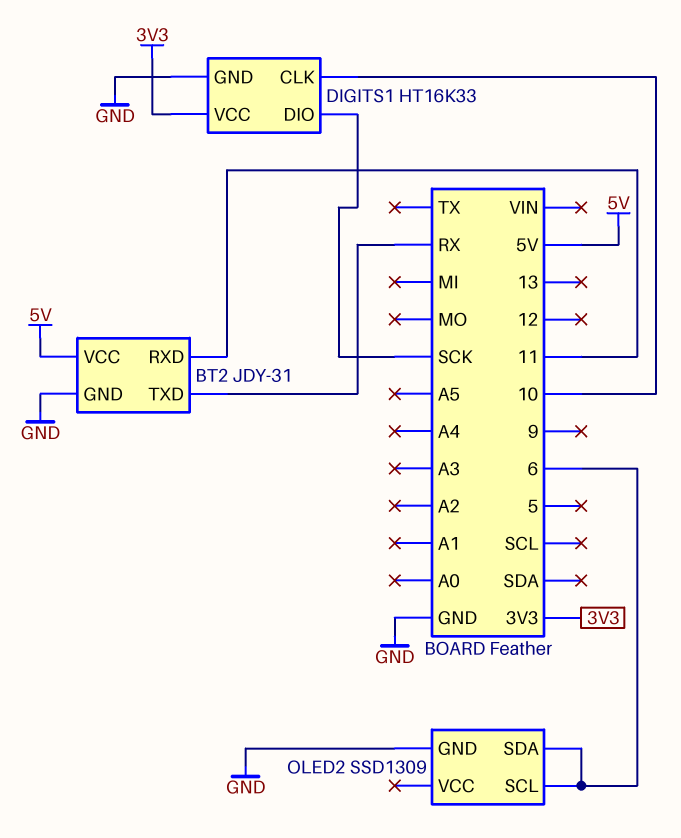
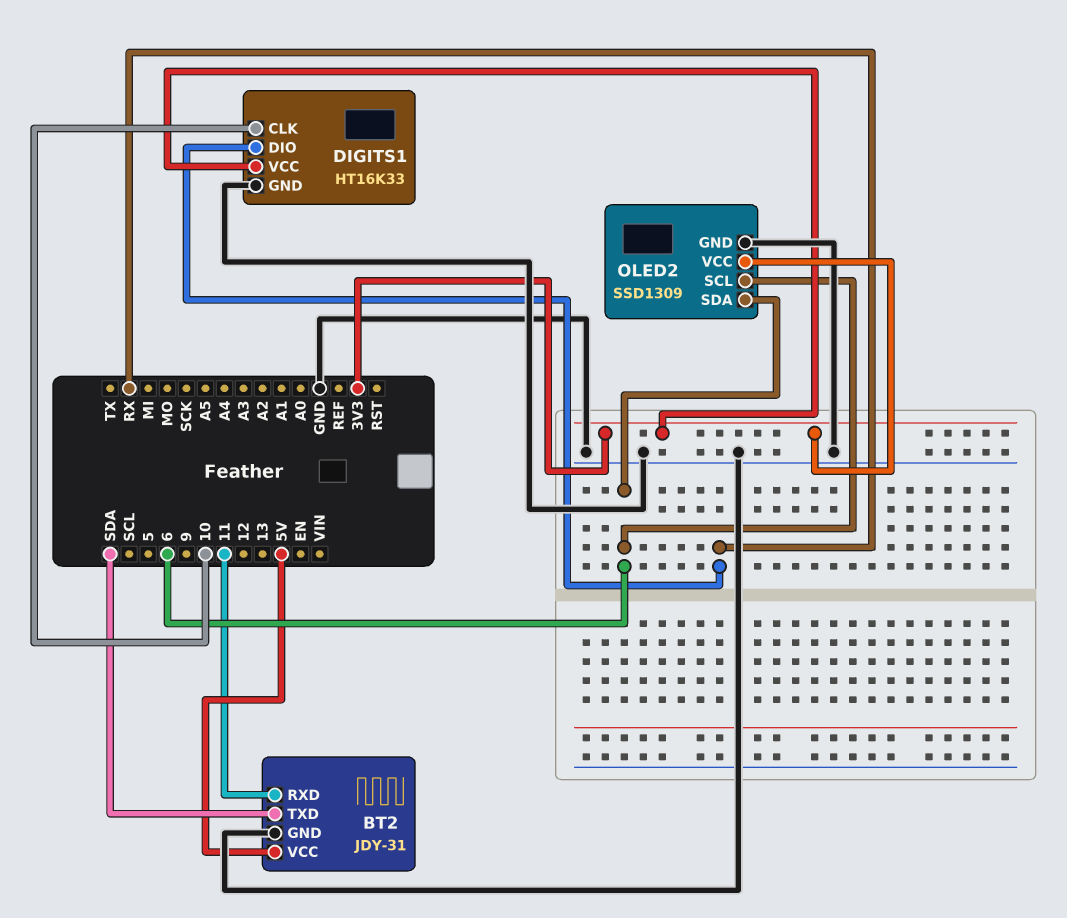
BT2 pin TXD: RX -> SDA
DIGITS1 pin DIO: SCK -> RX
OLED2 pin VCC: none -> 3V3

